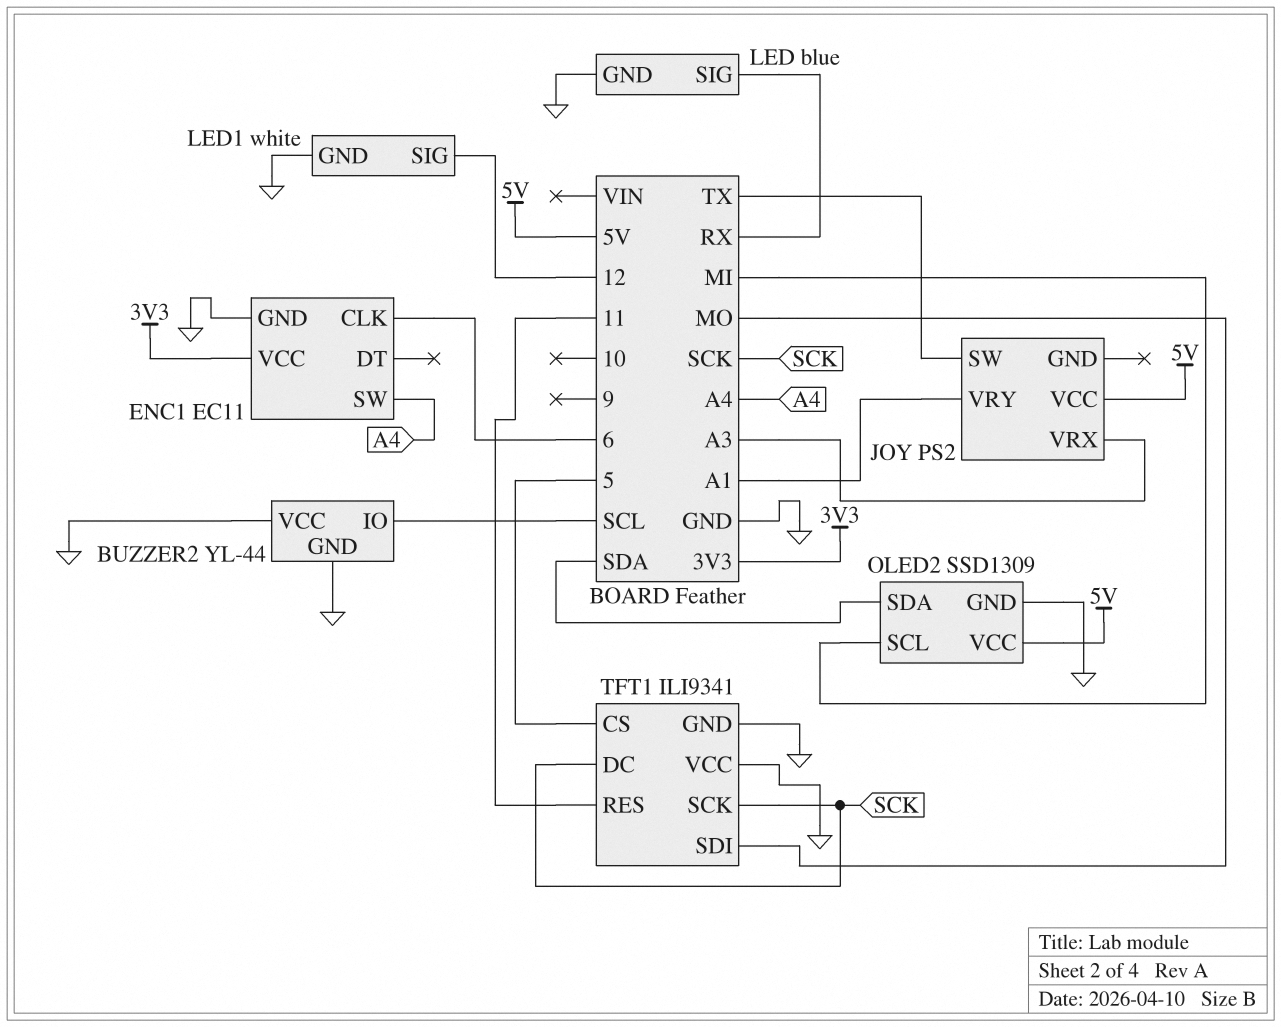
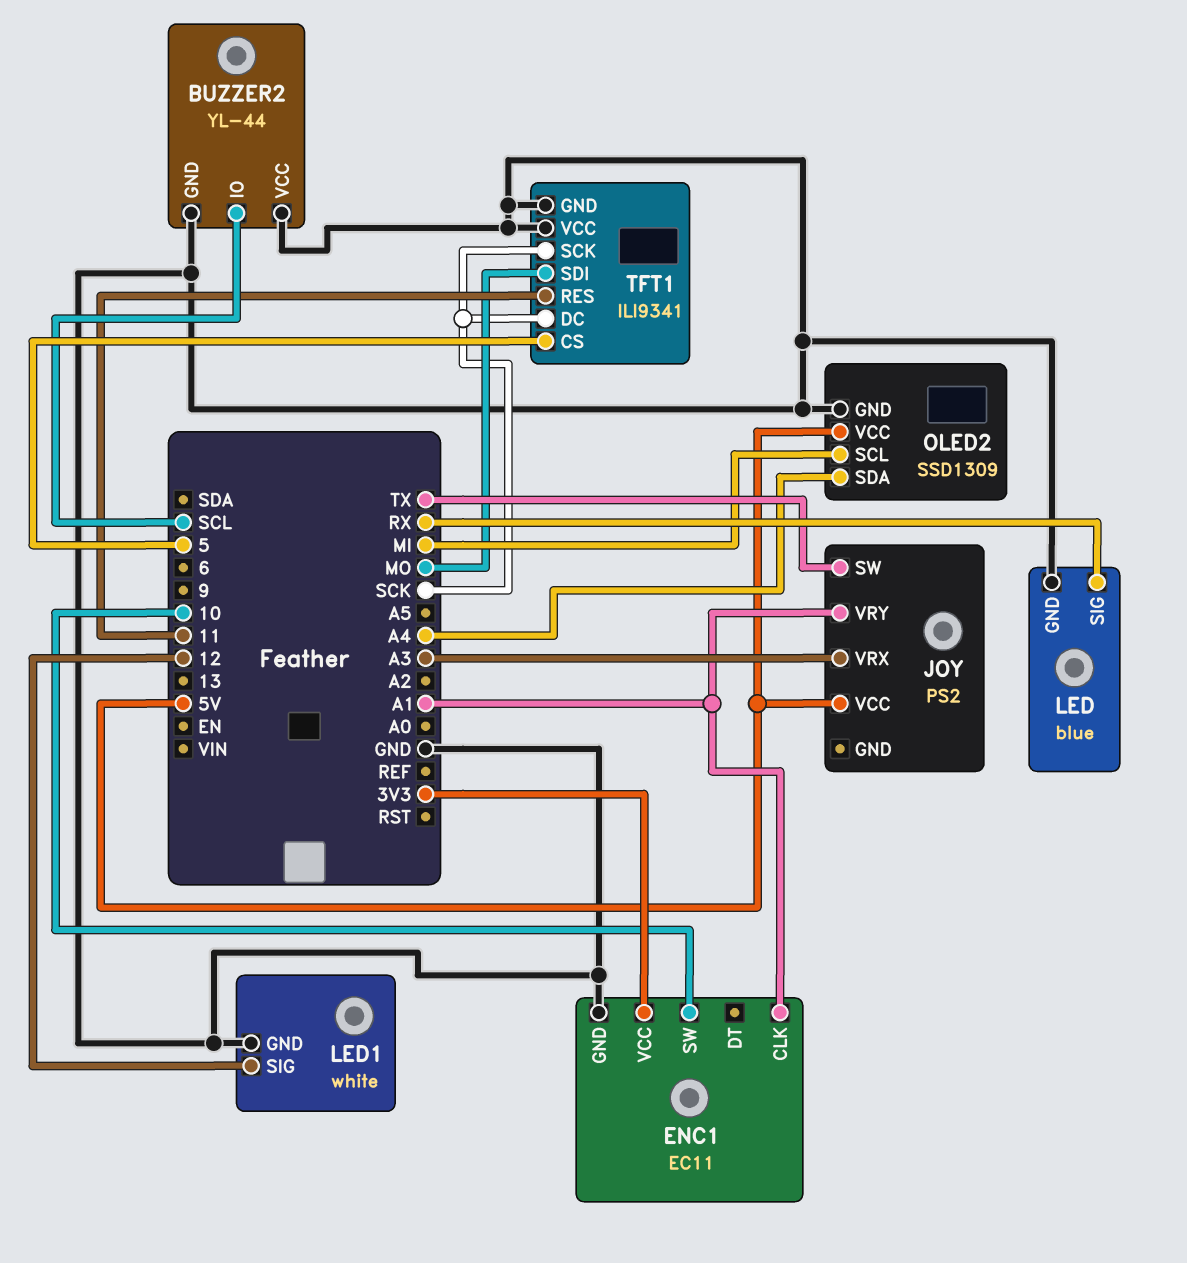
ENC1 pin CLK: 6 -> A1
ENC1 pin SW: A4 -> 10
OLED2 pin SDA: SDA -> A4

